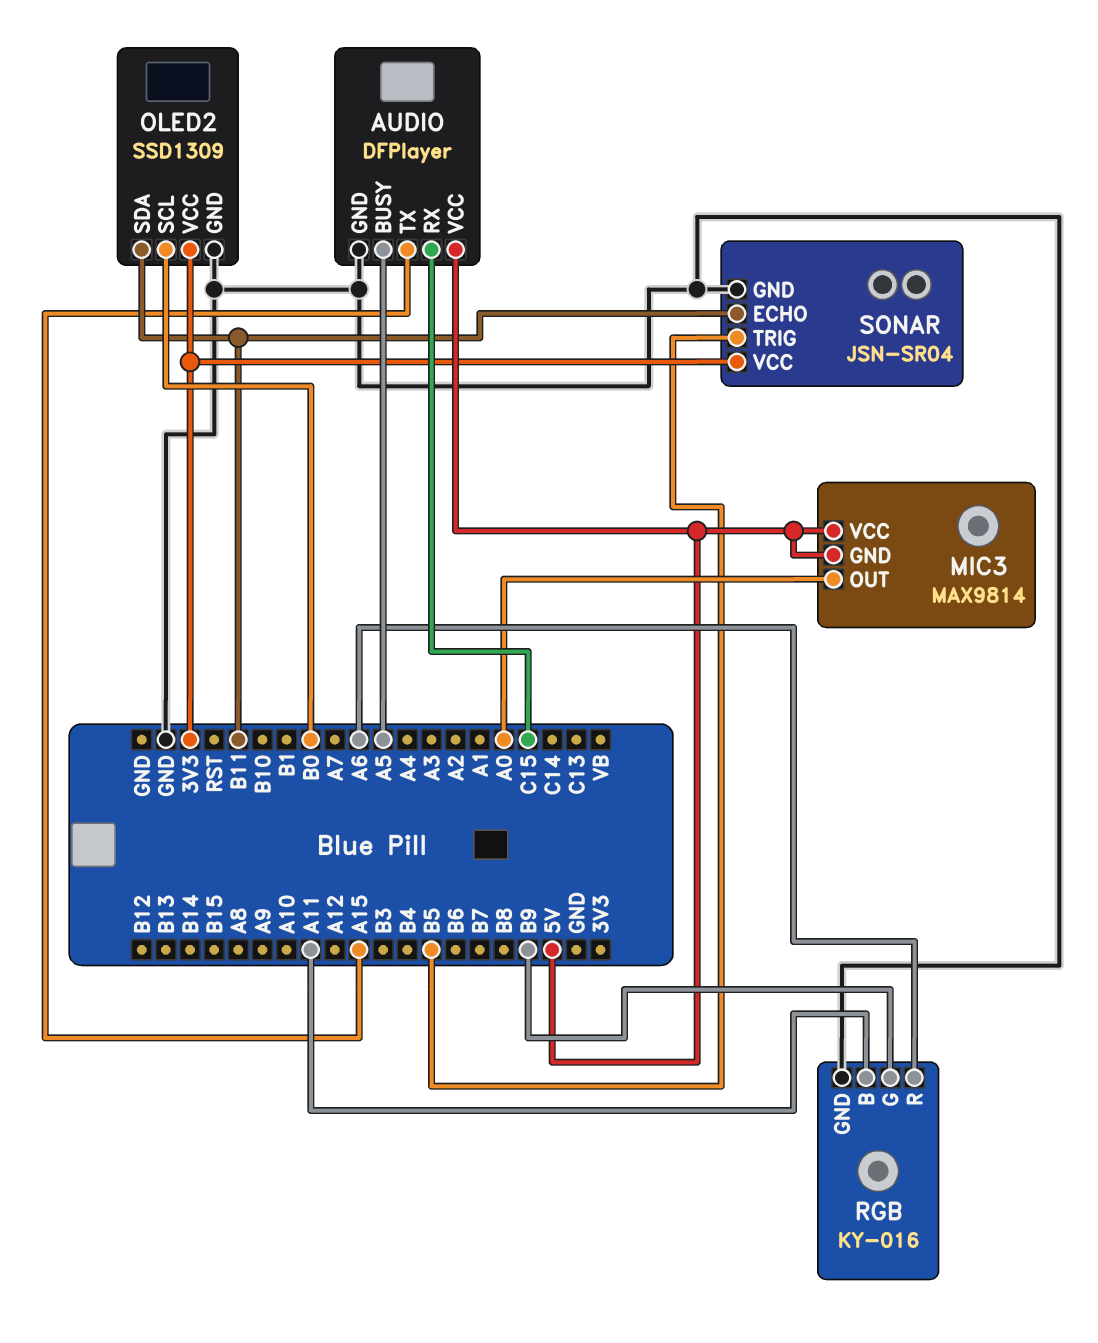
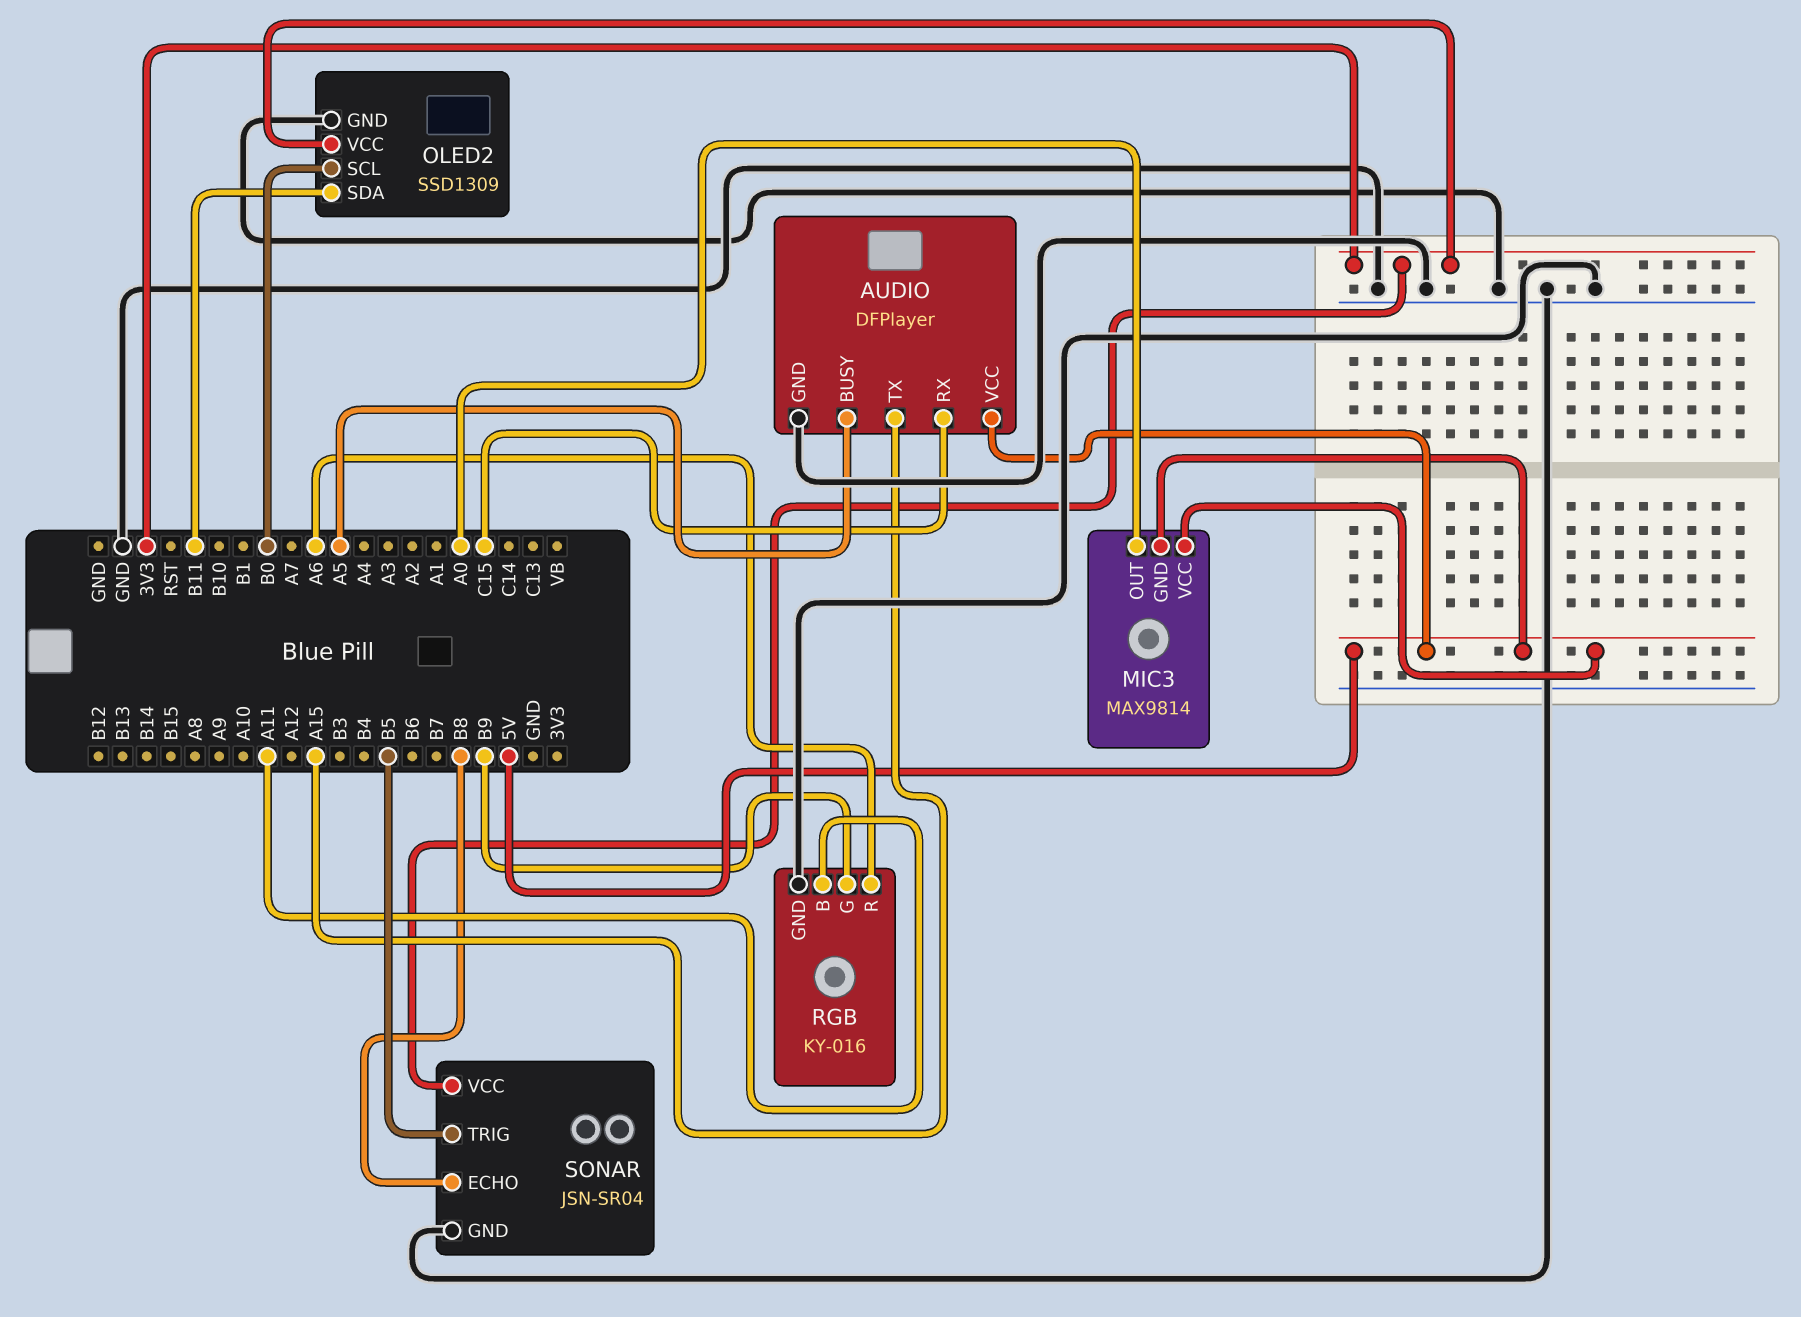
SONAR pin ECHO: B11 -> B8

